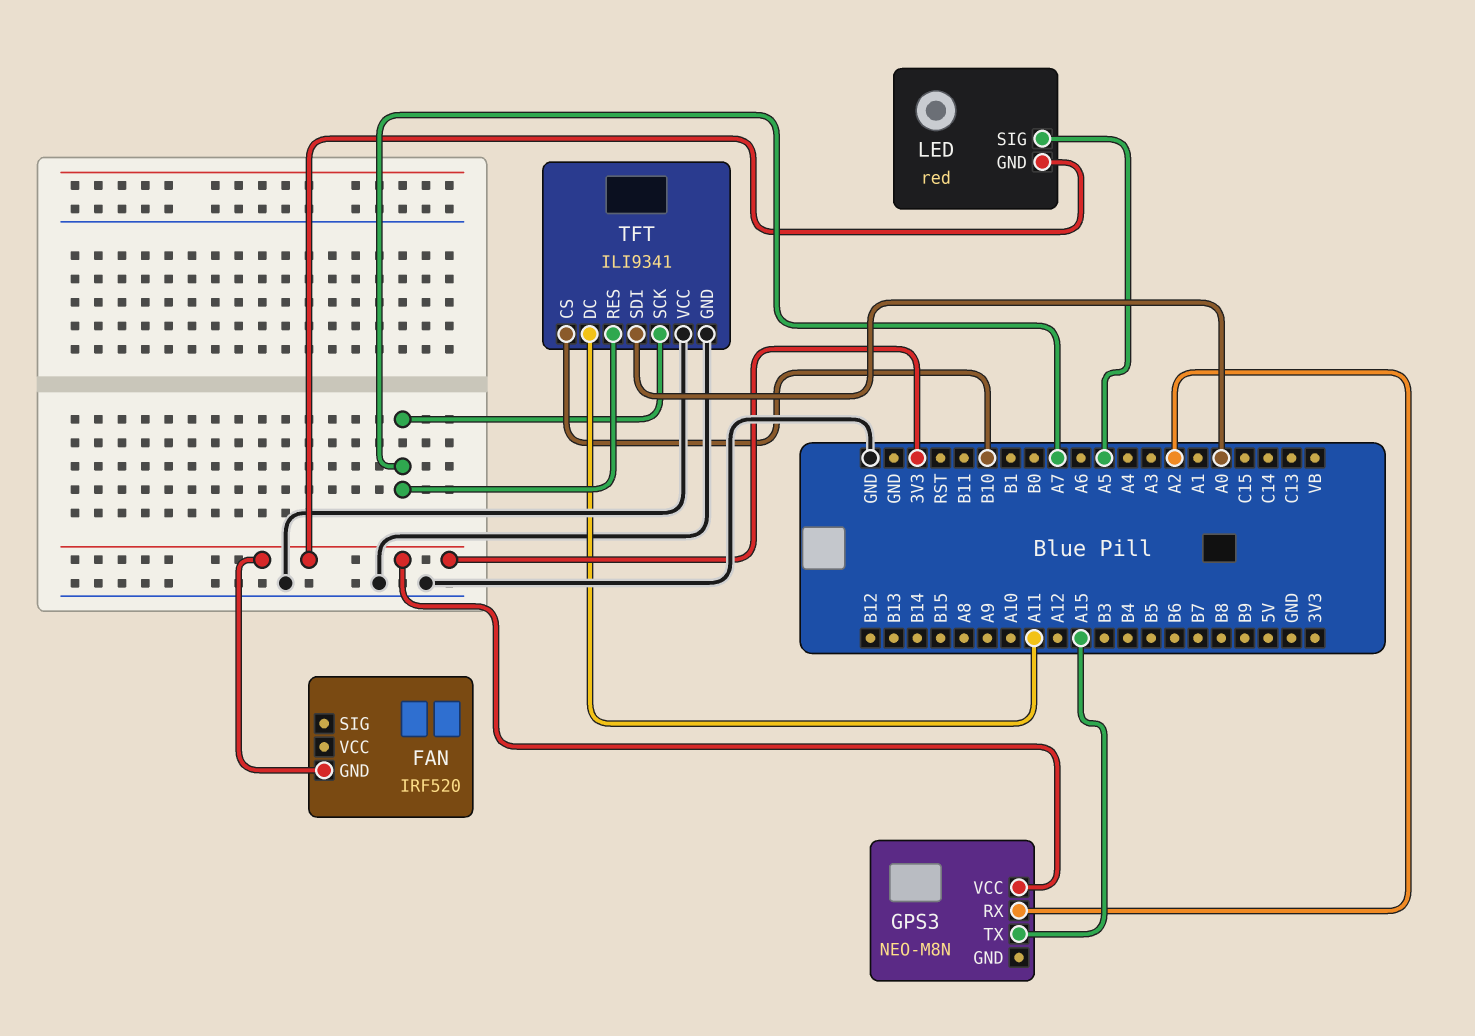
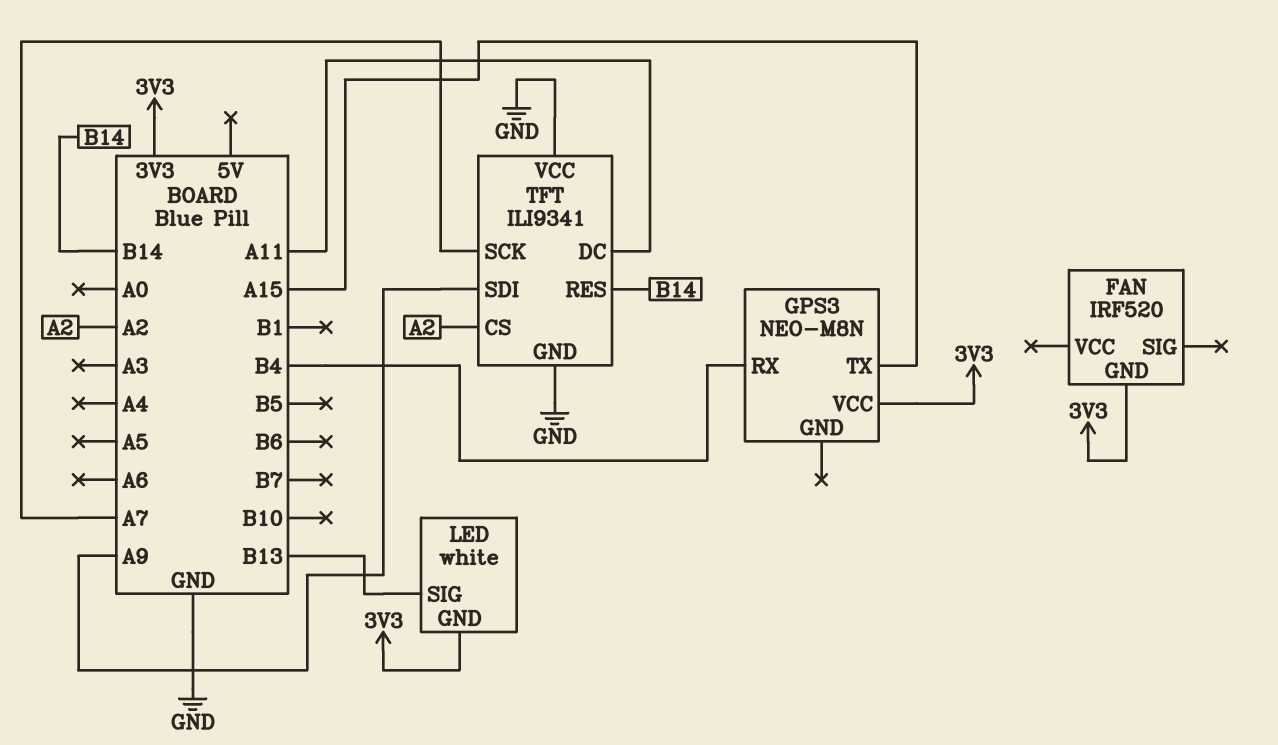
GPS3 pin RX: A2 -> B4
LED: red -> white
LED pin SIG: A5 -> B13
TFT pin CS: B10 -> A2
TFT pin RES: A7 -> B14
TFT pin SDI: A0 -> A9

